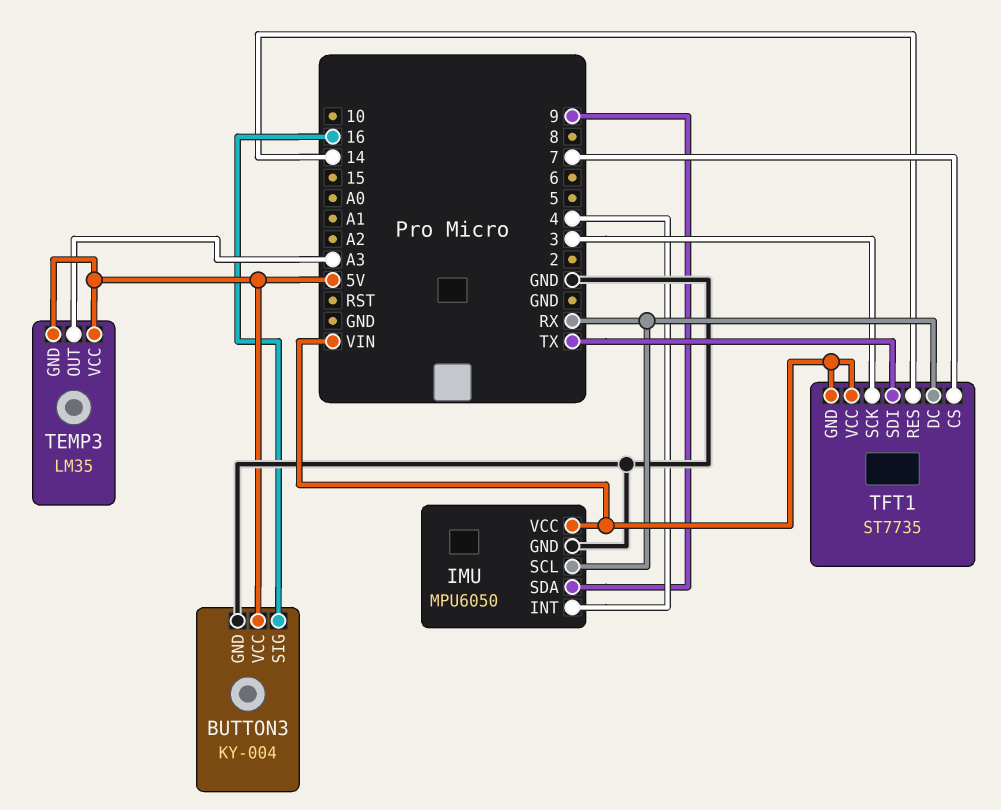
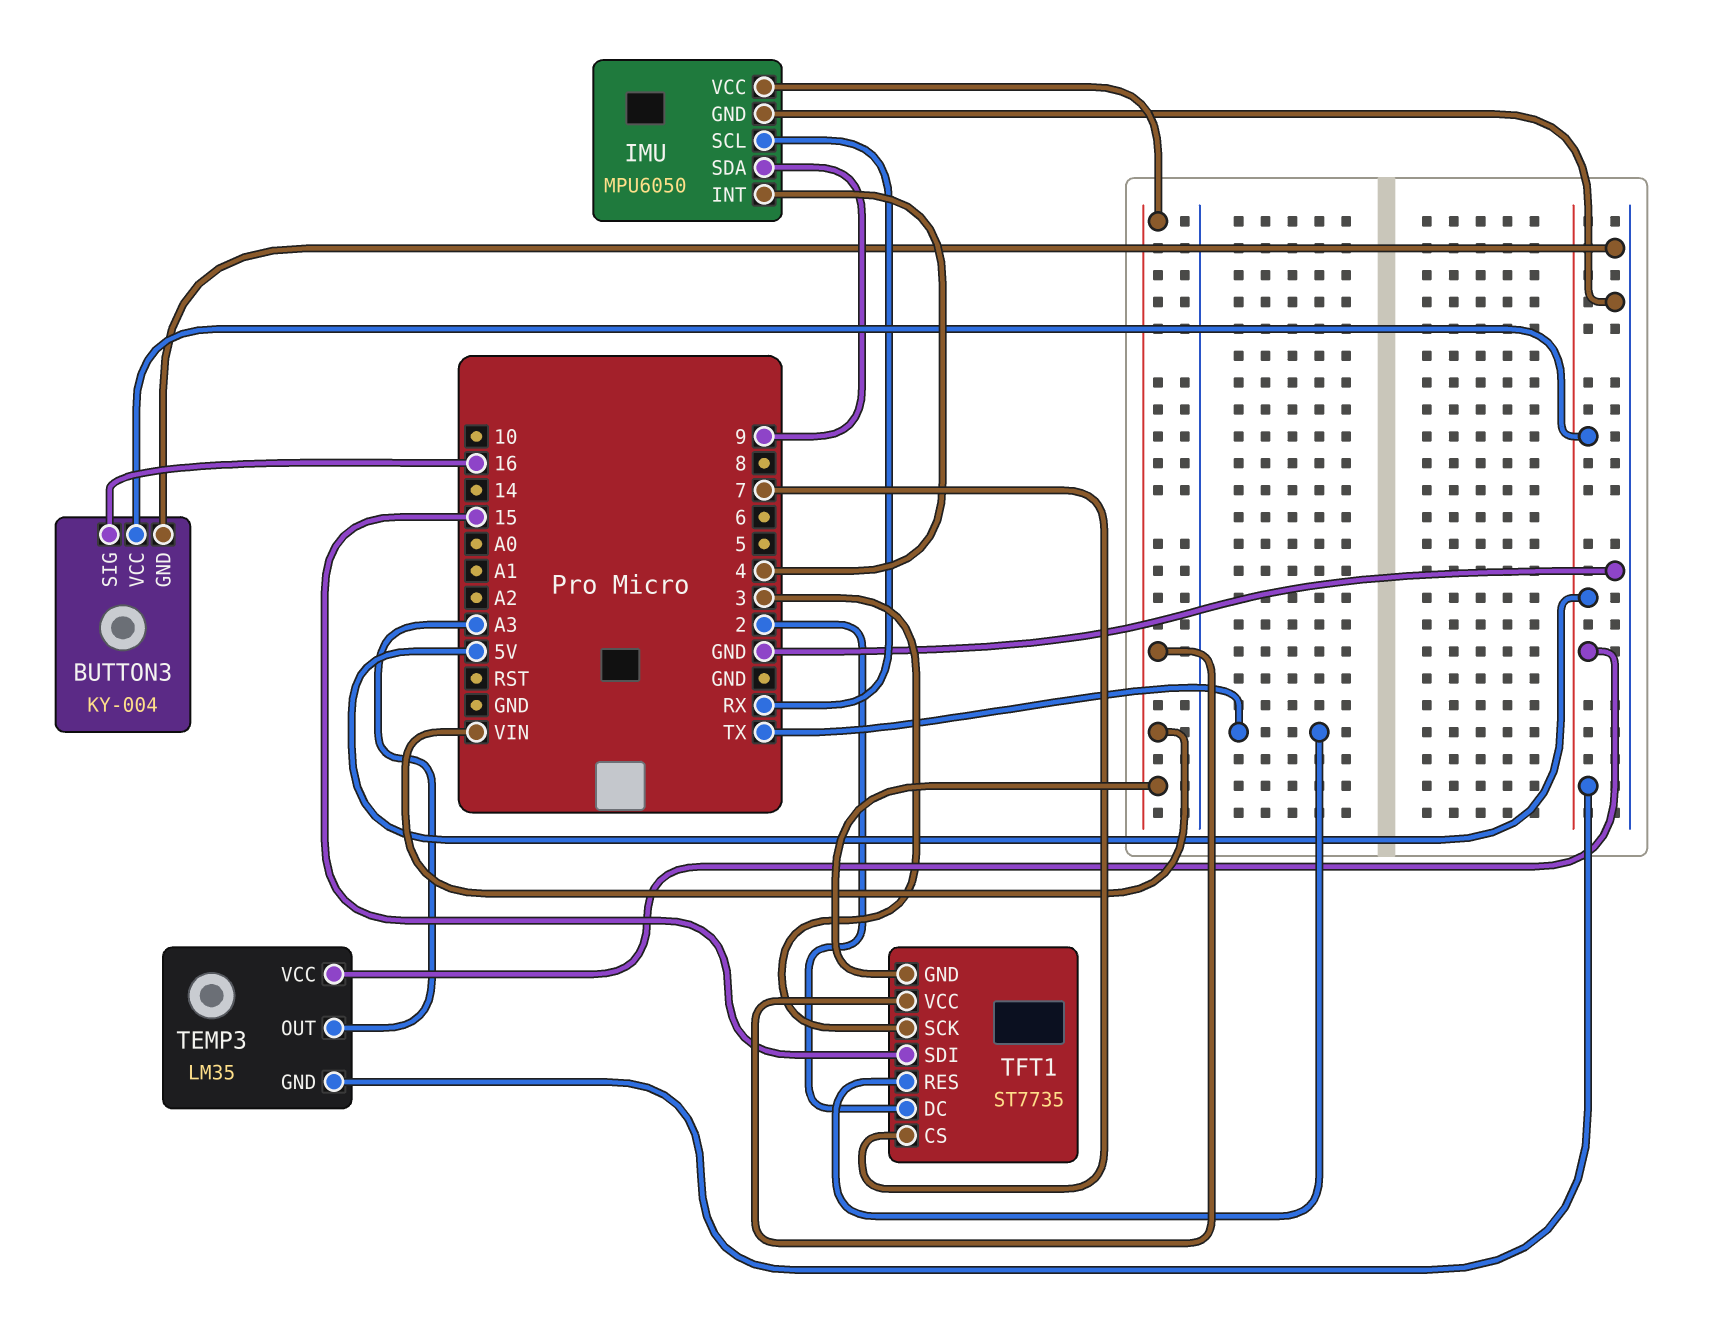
TFT1 pin DC: RX -> 2
TFT1 pin RES: 14 -> TX
TFT1 pin SDI: TX -> 15

